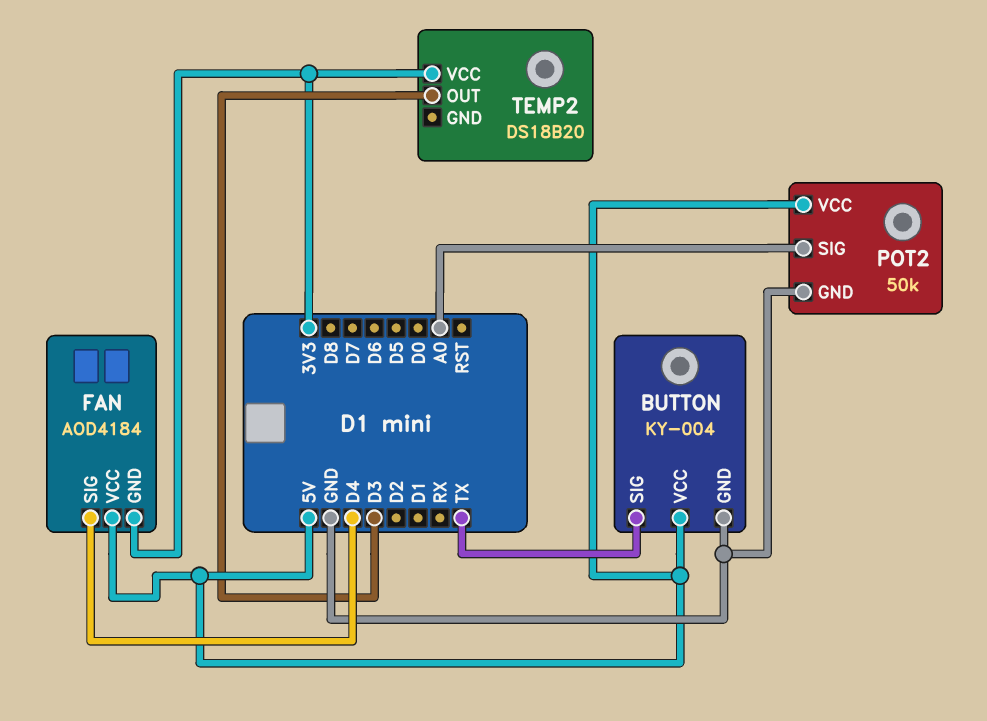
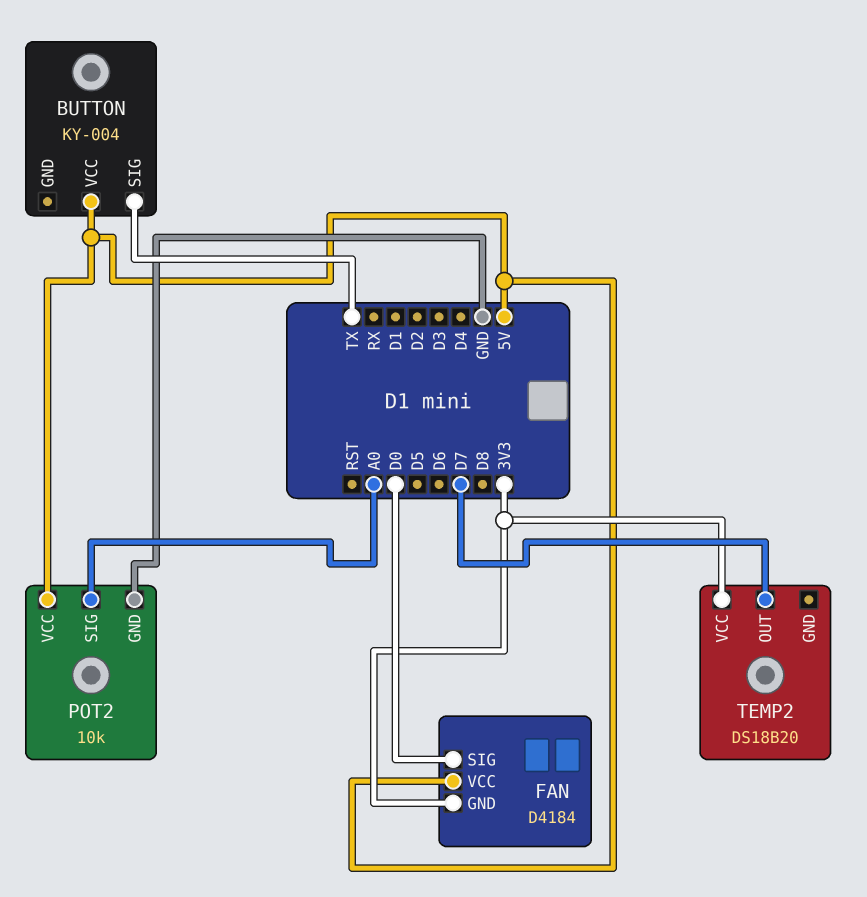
BUTTON pin GND: GND -> none
FAN: AOD4184 -> D4184
FAN pin SIG: D4 -> D0
POT2: 50k -> 10k
TEMP2 pin OUT: D3 -> D7

